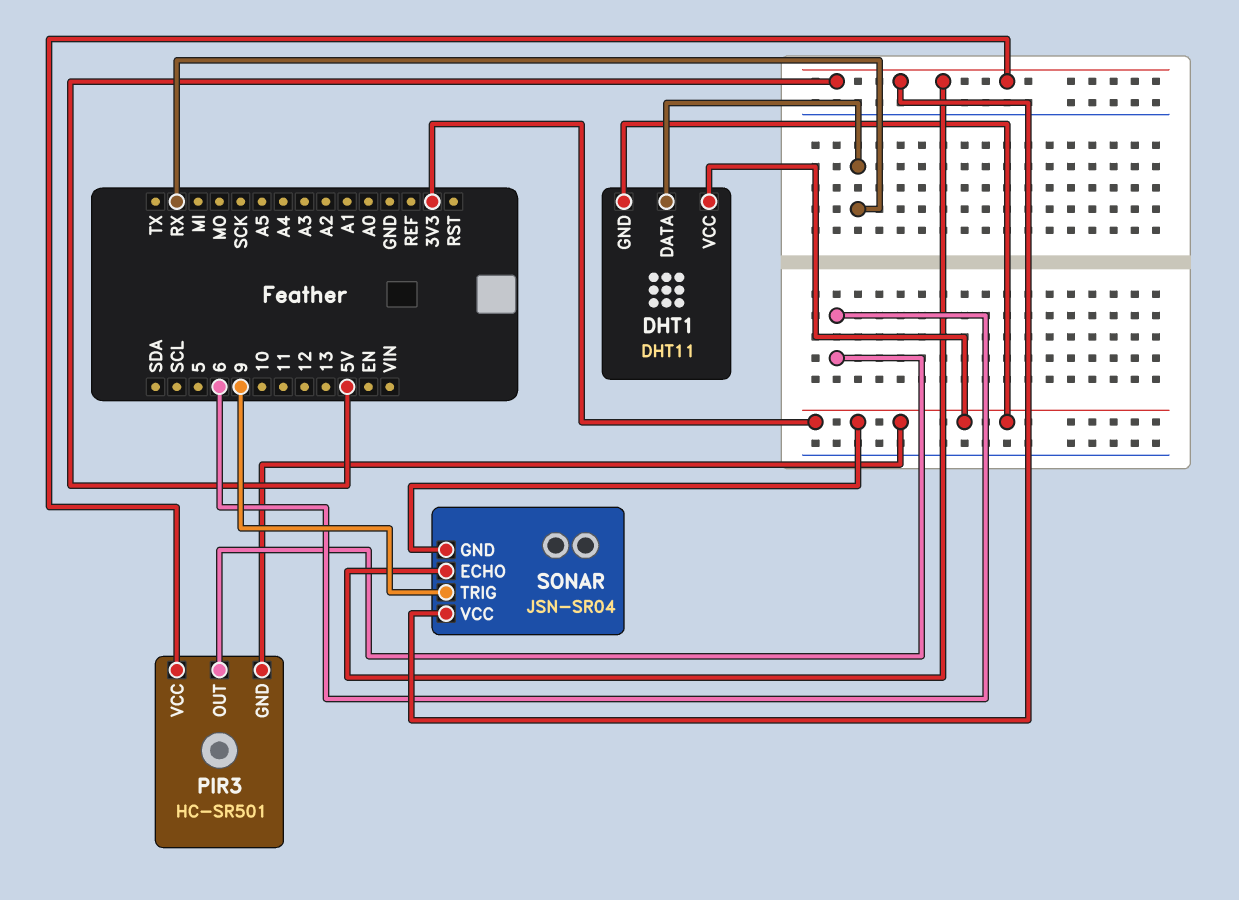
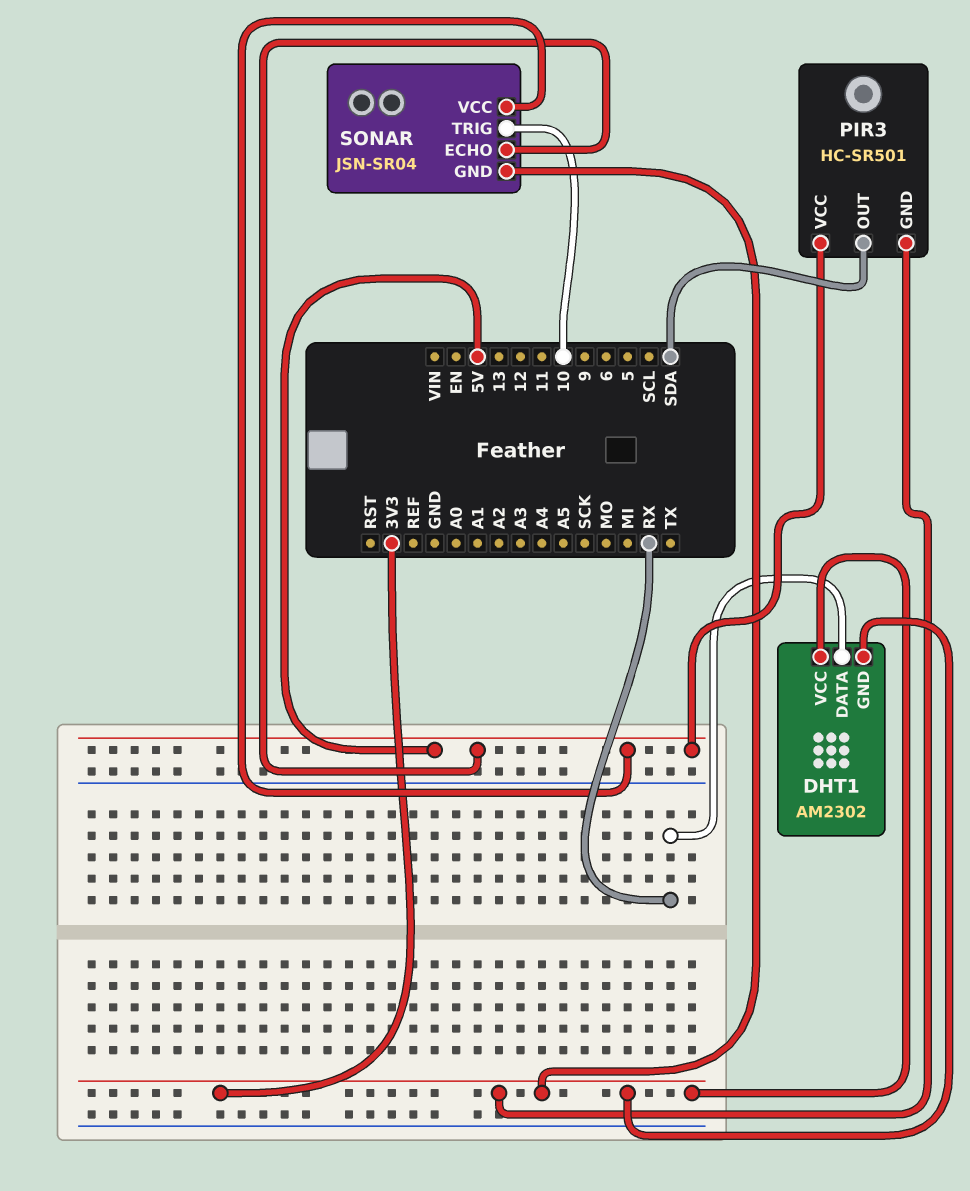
DHT1: DHT11 -> AM2302
PIR3 pin OUT: 6 -> SDA
SONAR pin TRIG: 9 -> 10

